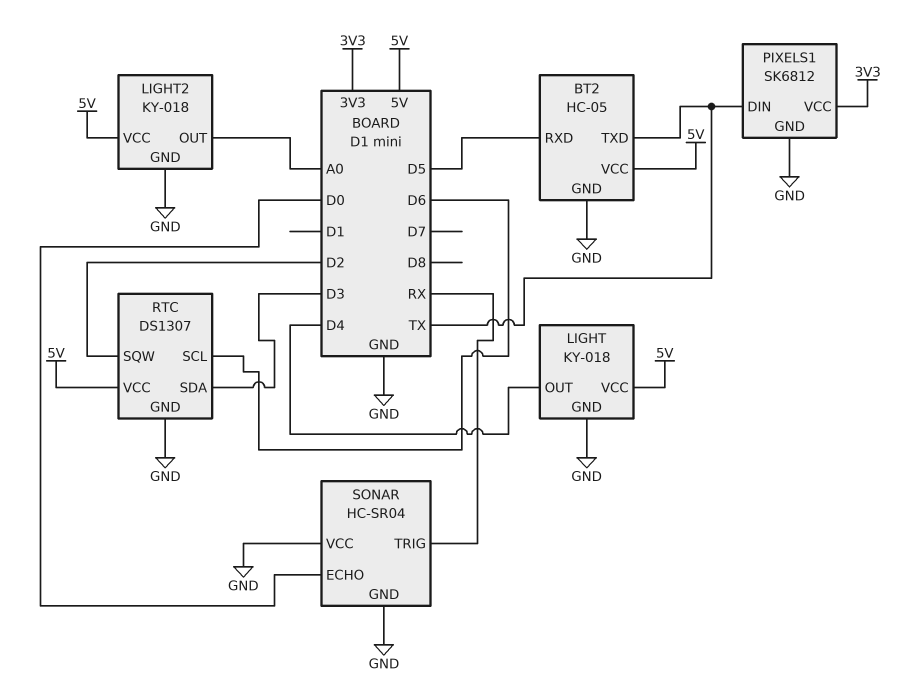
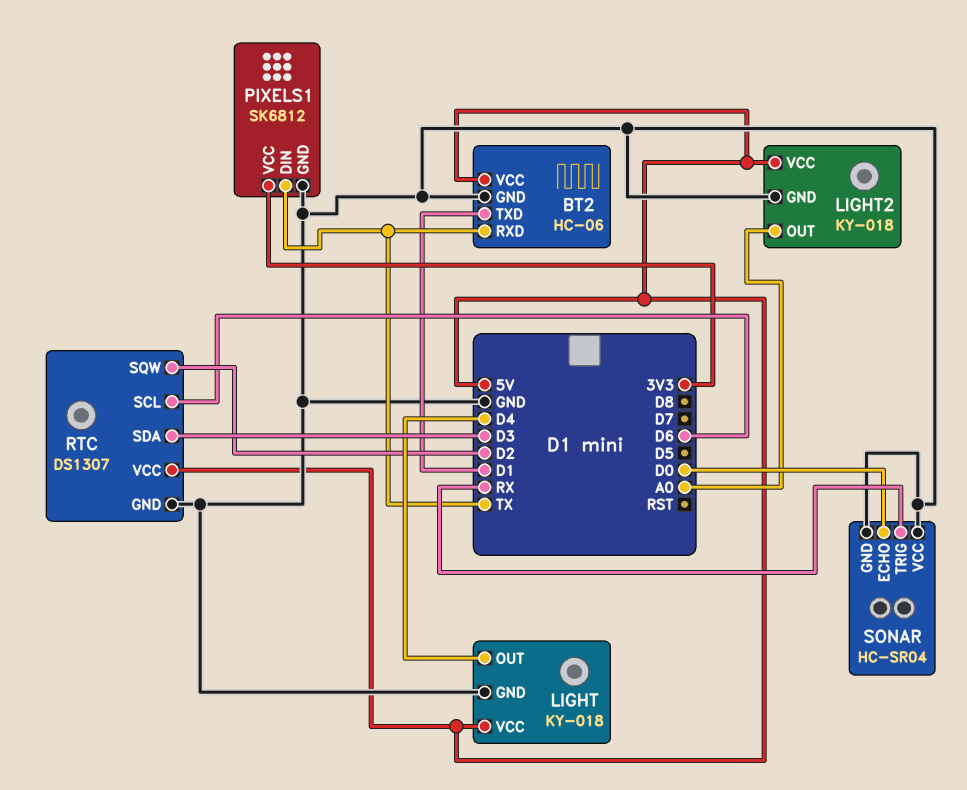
BT2: HC-05 -> HC-06
BT2 pin RXD: D5 -> TX
BT2 pin TXD: TX -> D1

